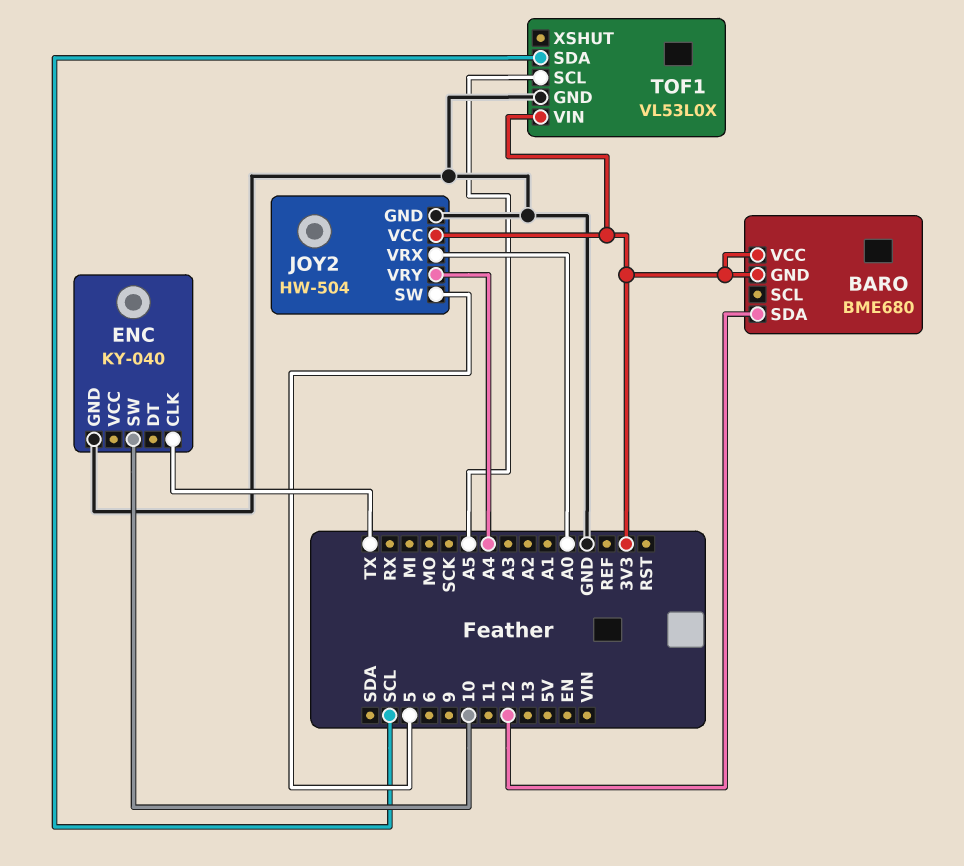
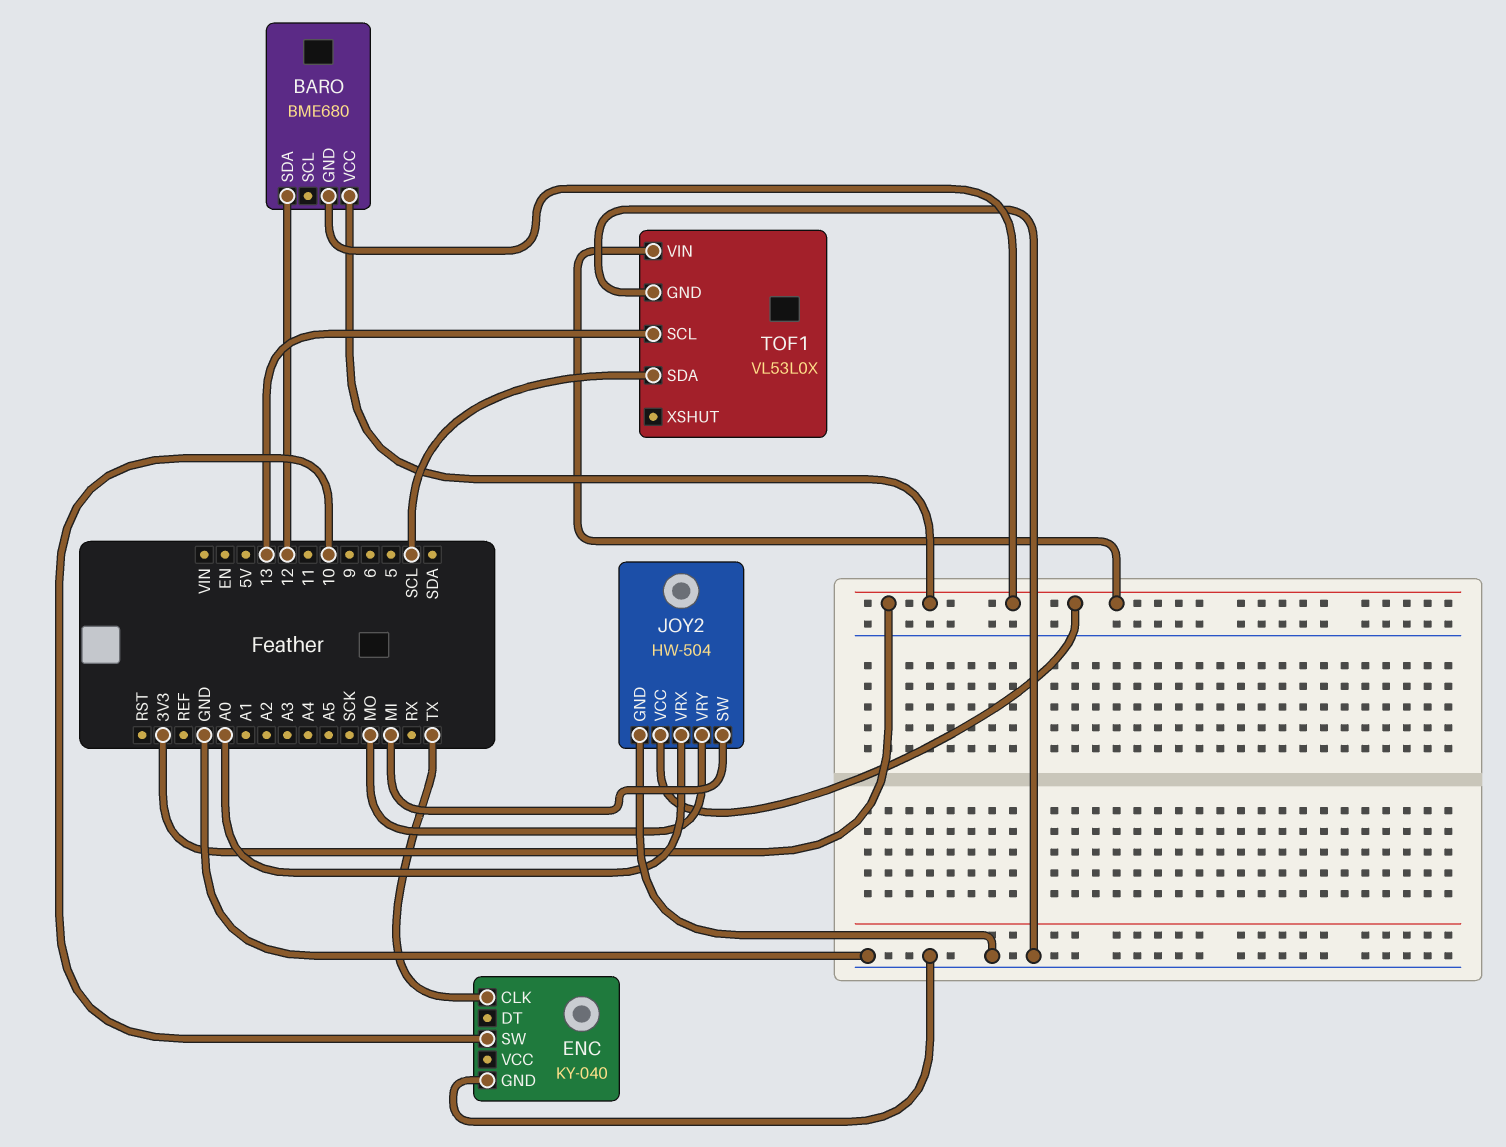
JOY2 pin SW: 5 -> MI
JOY2 pin VRY: A4 -> MO
TOF1 pin SCL: A5 -> 13

